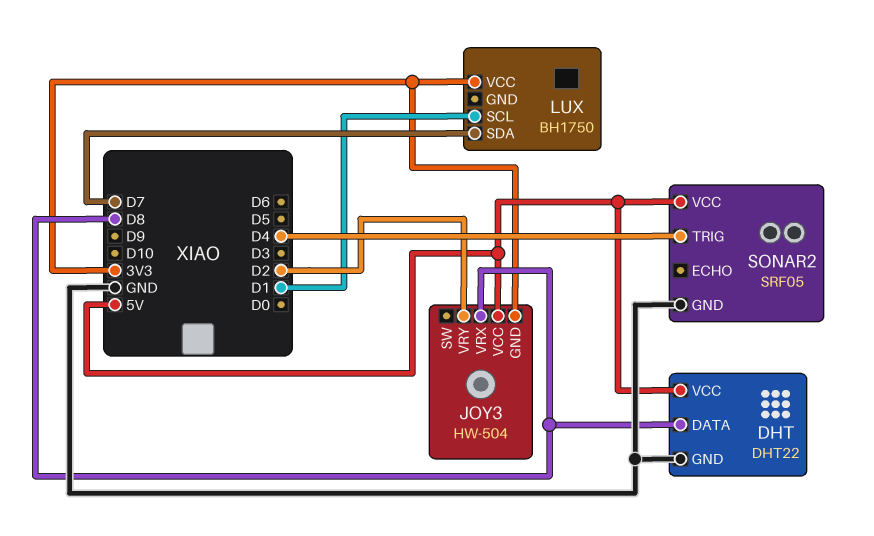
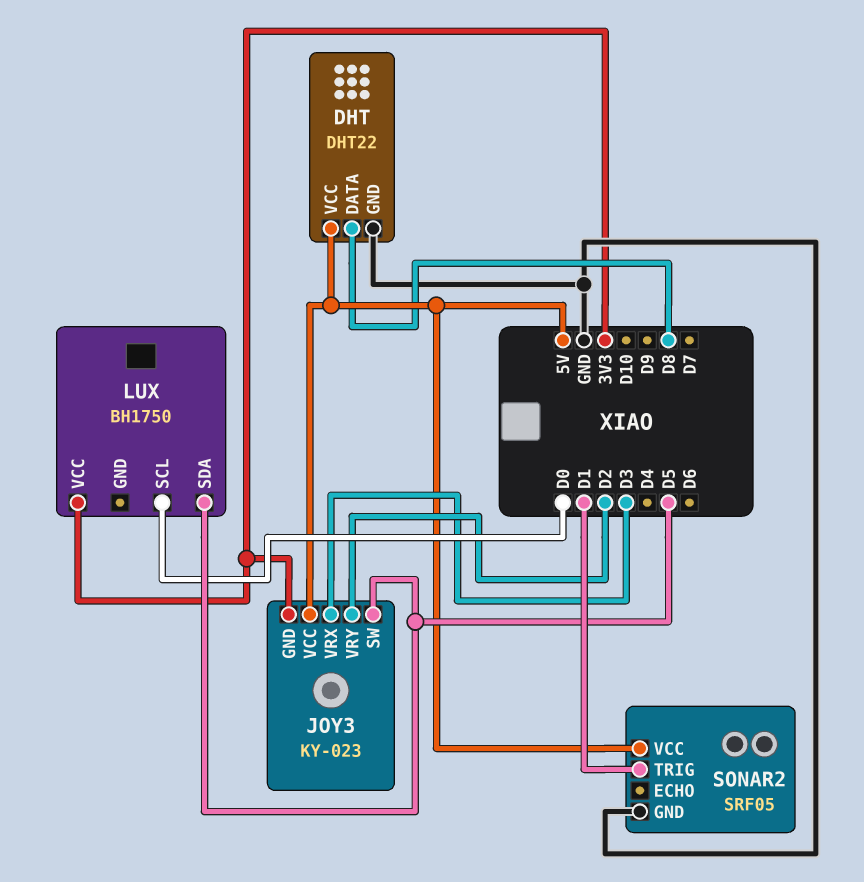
JOY3: HW-504 -> KY-023
JOY3 pin SW: none -> D5
JOY3 pin VRX: D8 -> D3
LUX pin SCL: D1 -> D0
LUX pin SDA: D7 -> D5
SONAR2 pin TRIG: D4 -> D1

